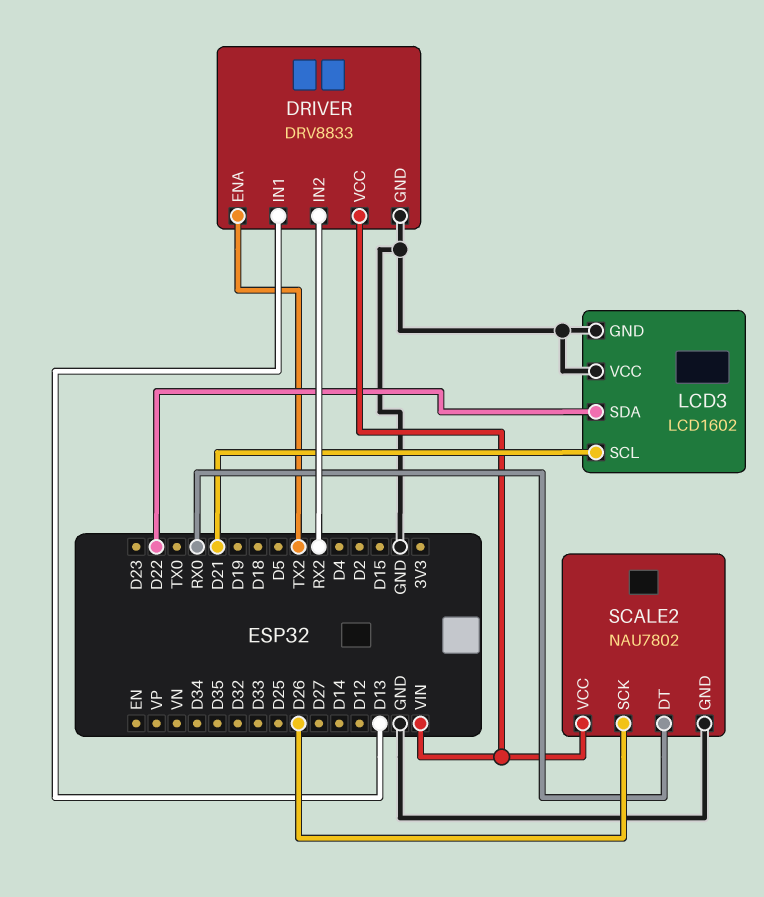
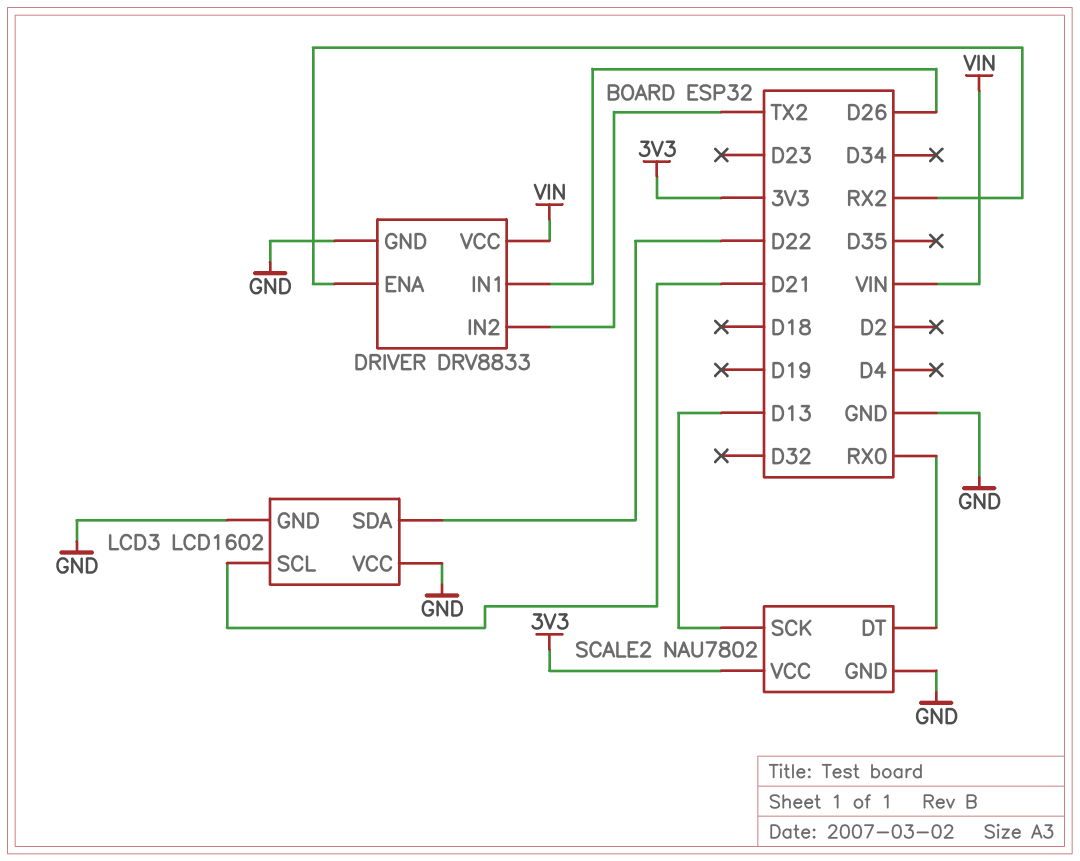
DRIVER pin ENA: TX2 -> RX2
DRIVER pin IN1: D13 -> D26
DRIVER pin IN2: RX2 -> TX2
SCALE2 pin SCK: D26 -> D13
SCALE2 pin VCC: VIN -> 3V3

